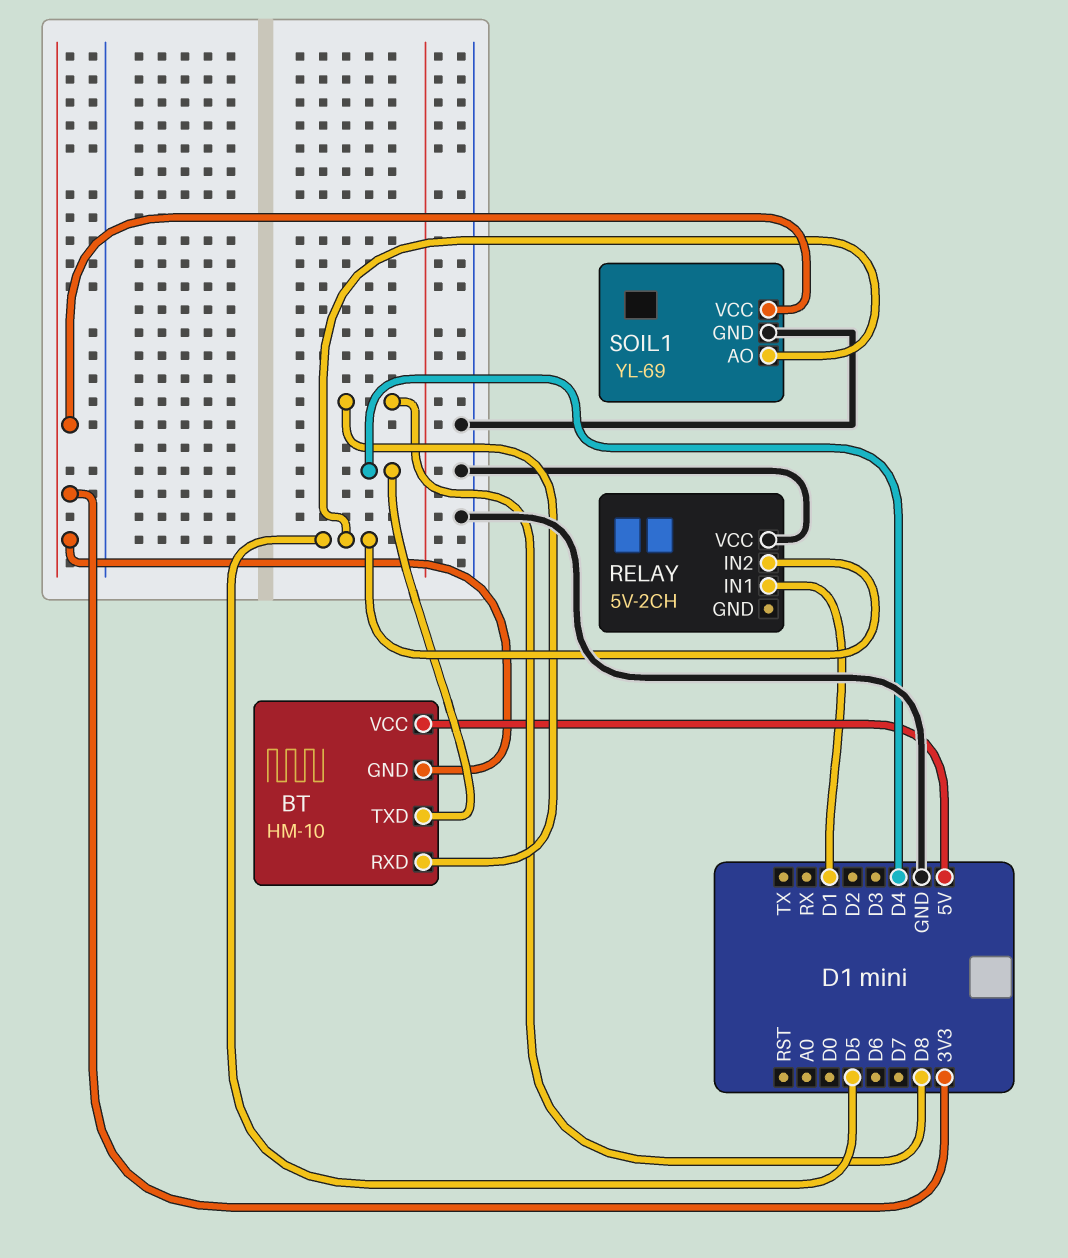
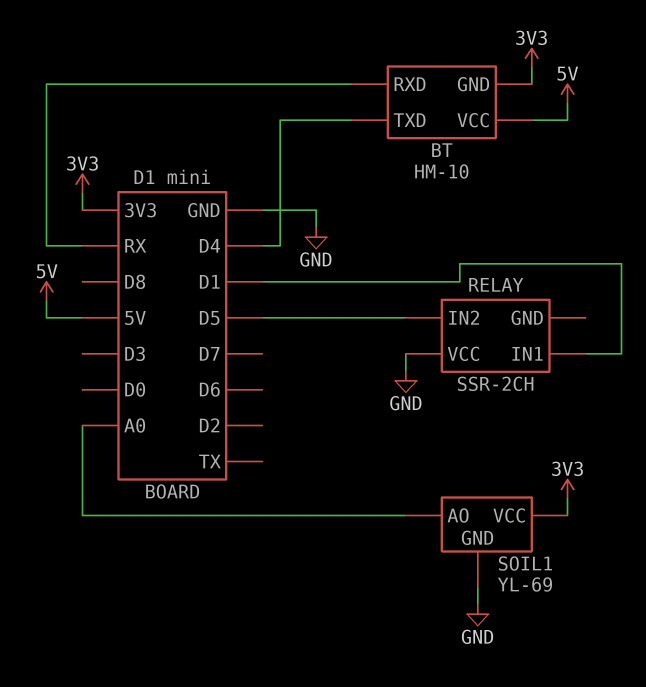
BT pin RXD: D8 -> RX
RELAY: 5V-2CH -> SSR-2CH
SOIL1 pin AO: D5 -> A0

